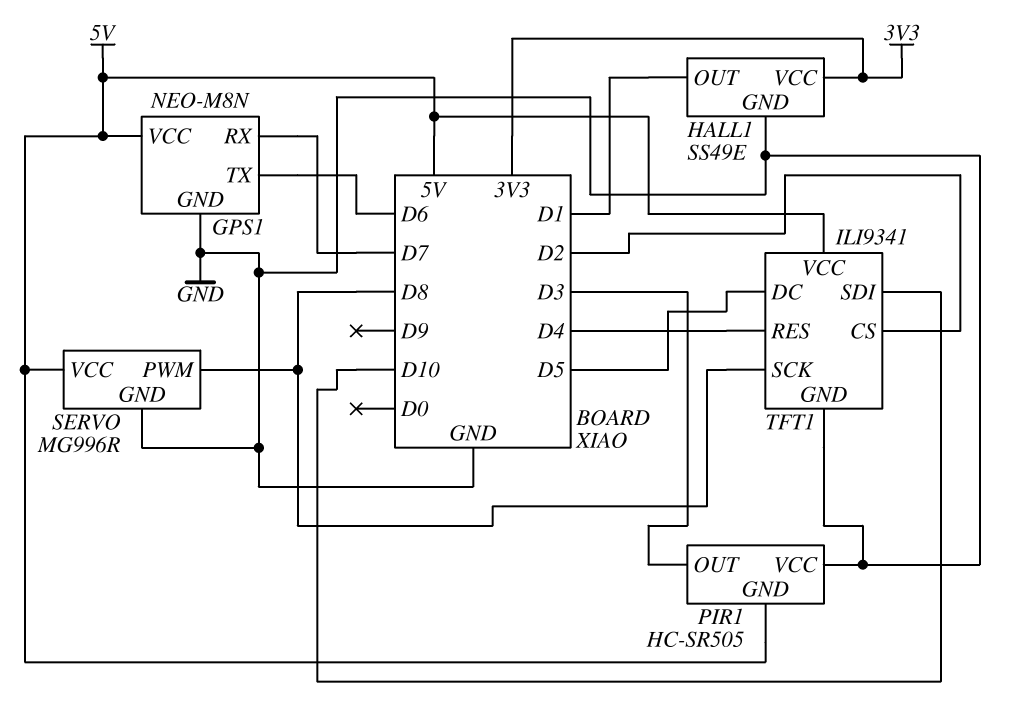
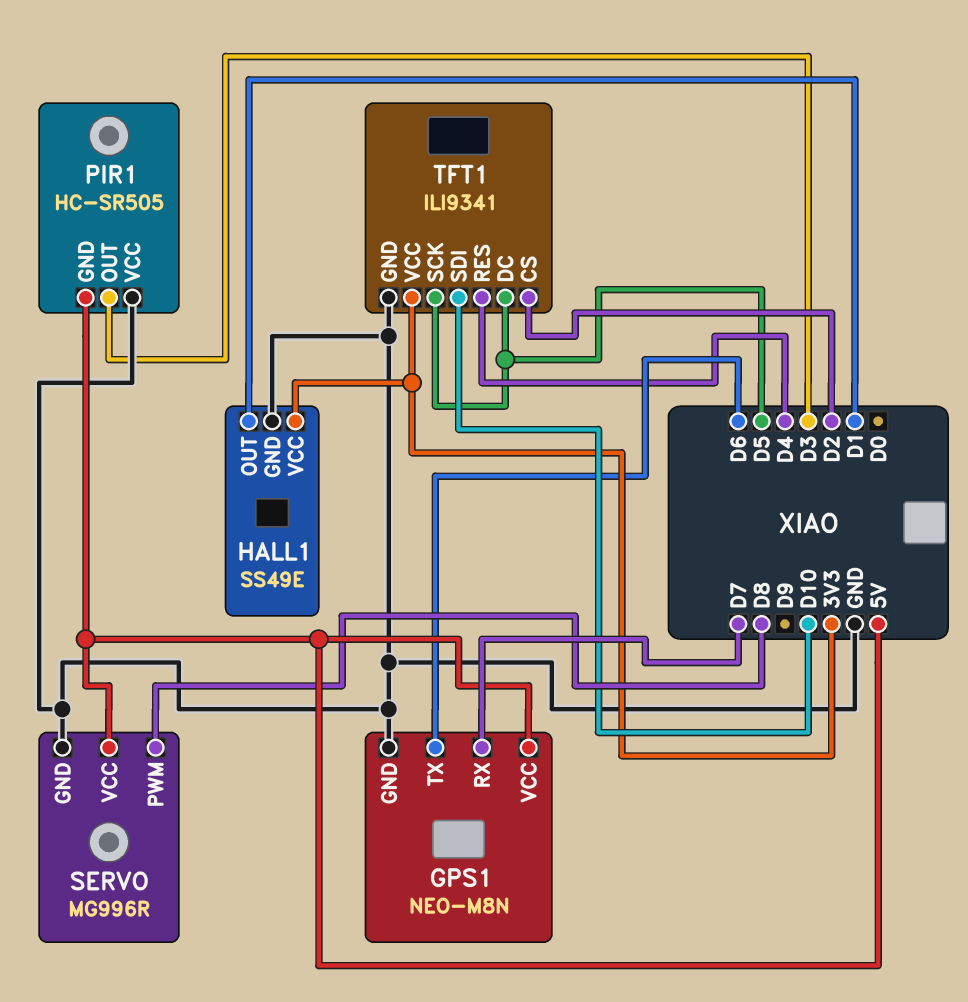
TFT1 pin SCK: D8 -> D5
TFT1 pin VCC: 5V -> 3V3

